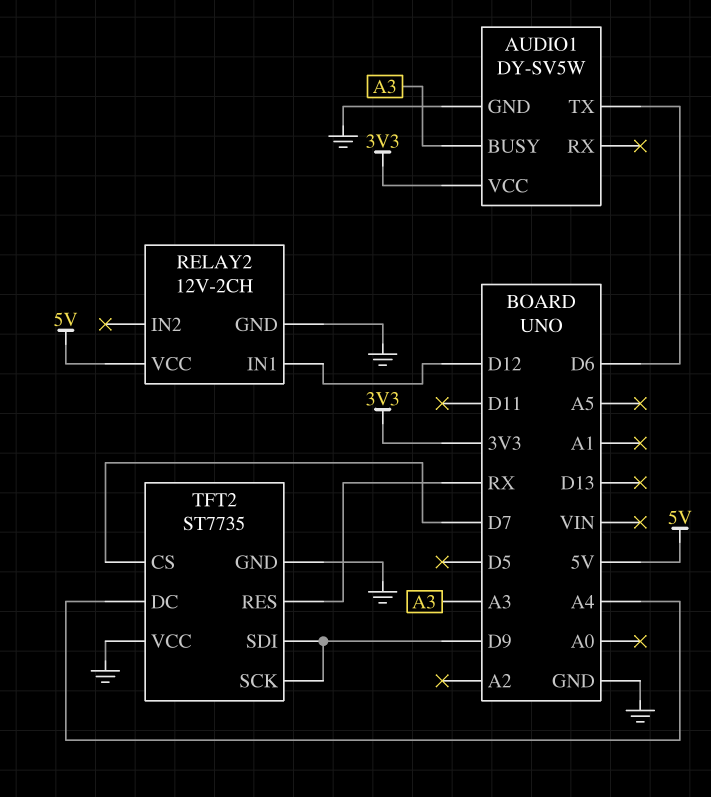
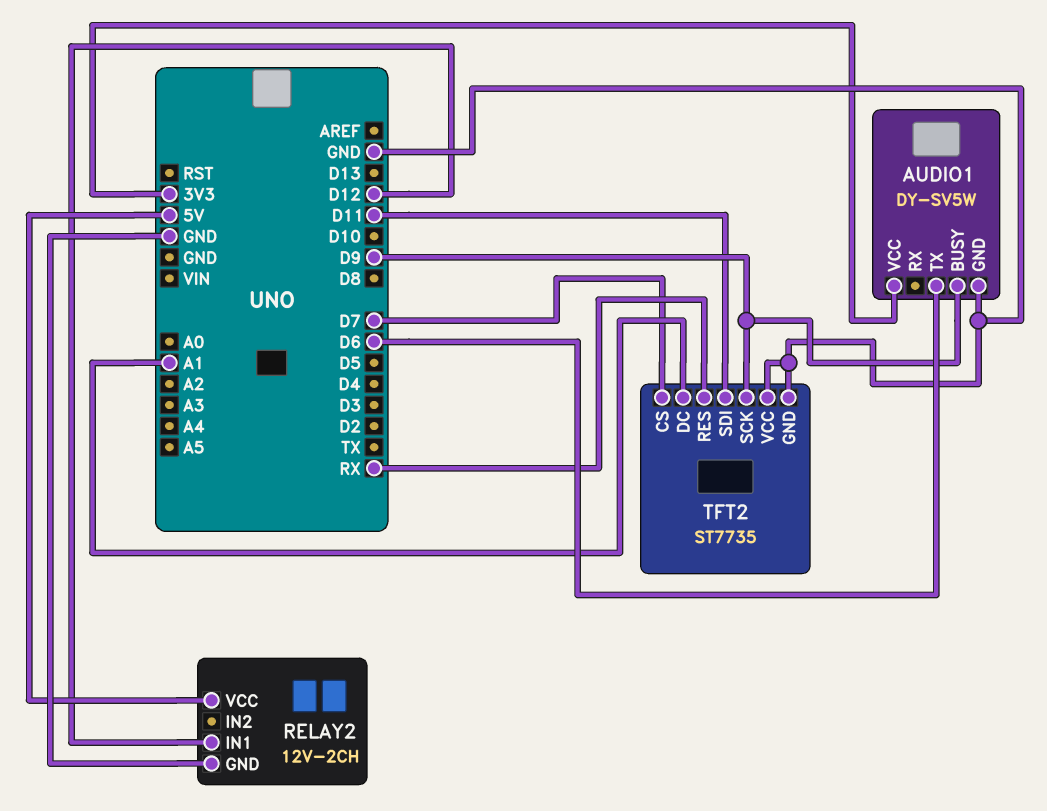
AUDIO1 pin BUSY: A3 -> D9
TFT2 pin DC: A4 -> A1
TFT2 pin SDI: D9 -> D11

